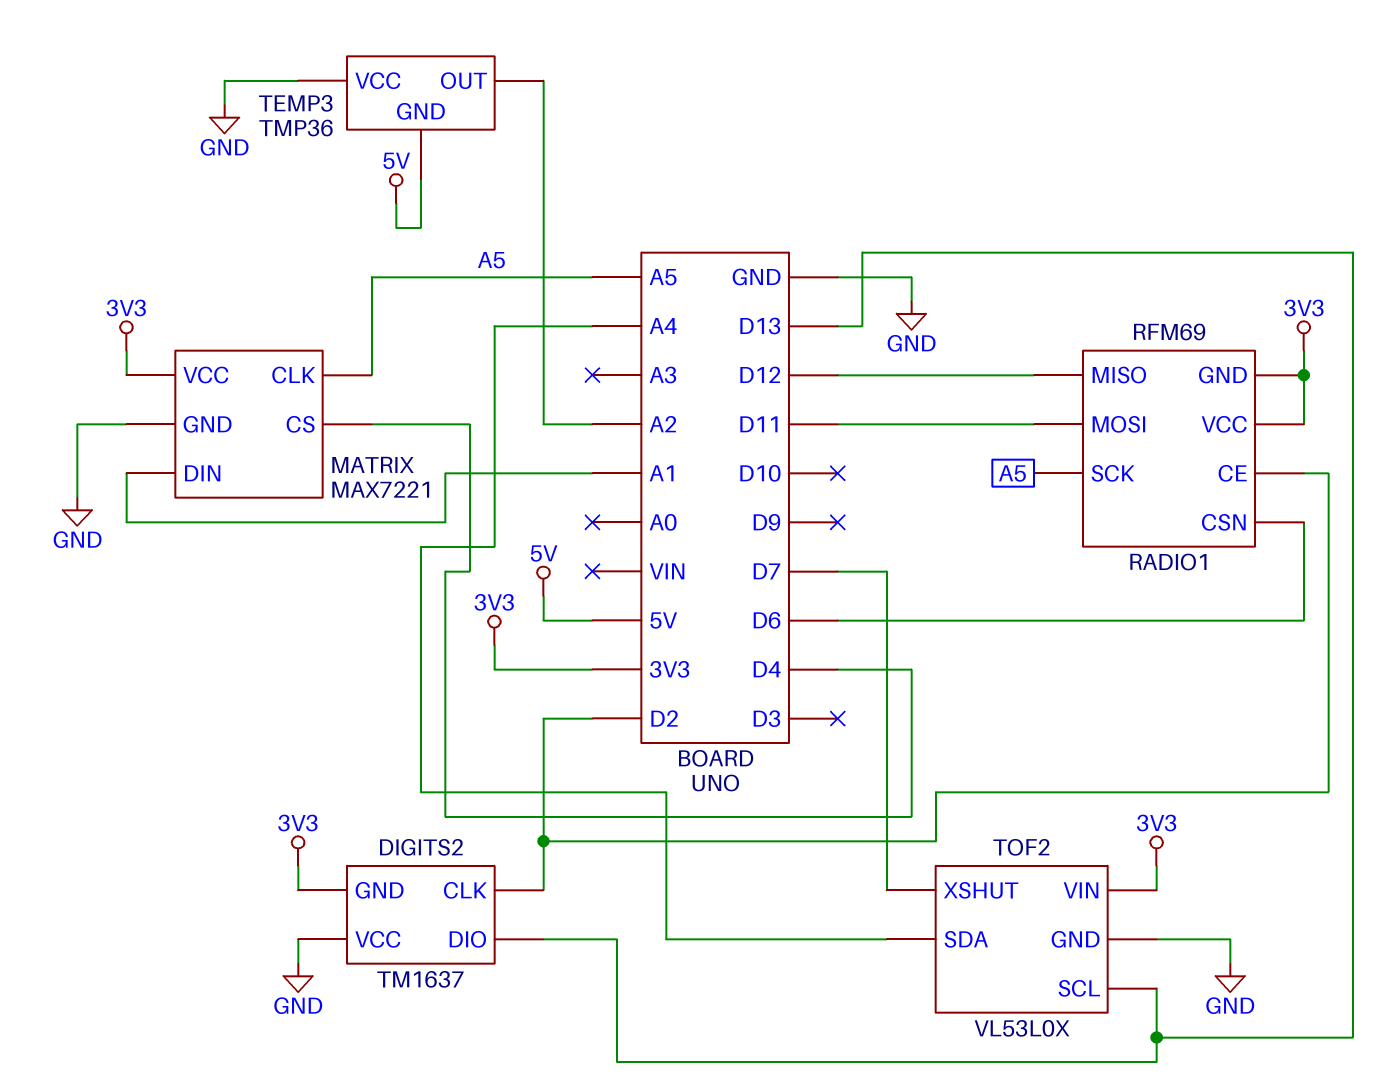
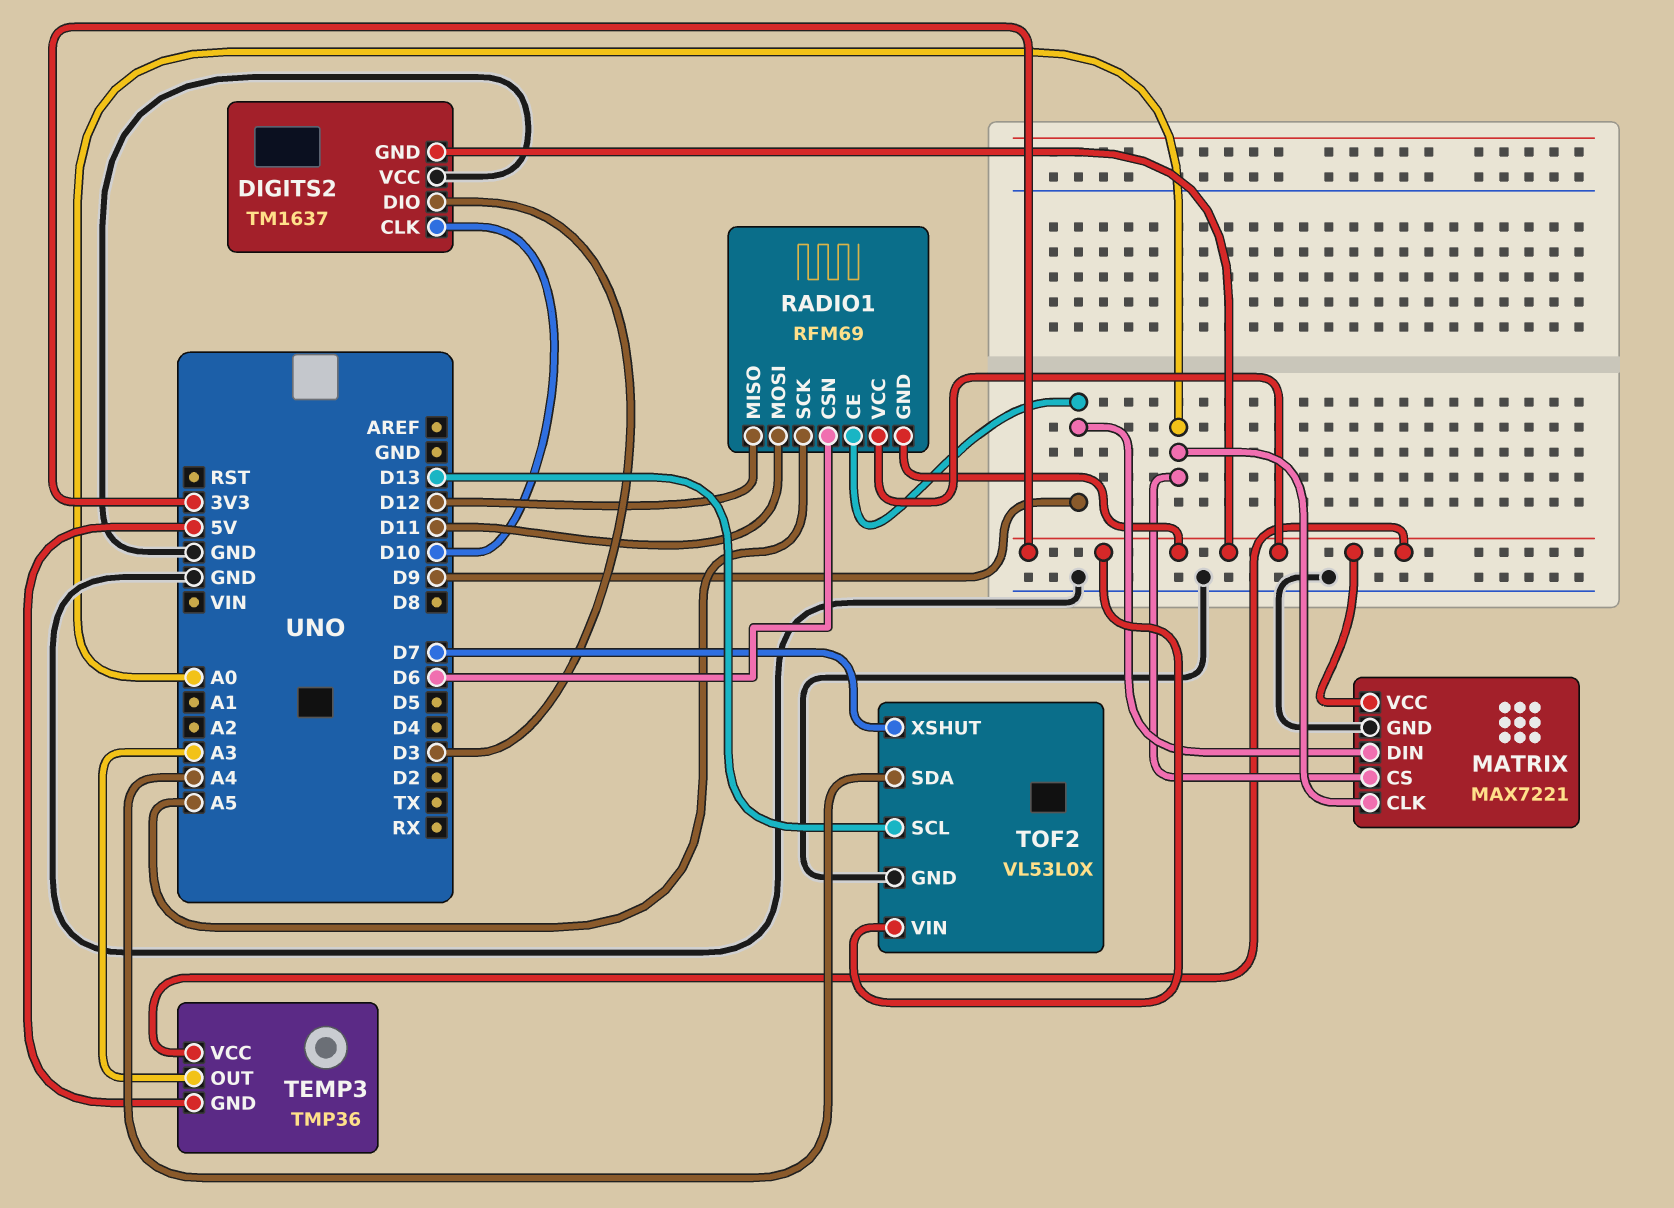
DIGITS2 pin CLK: D2 -> D10
DIGITS2 pin DIO: D13 -> D3
MATRIX pin CLK: A5 -> A0
MATRIX pin CS: D4 -> A0
MATRIX pin DIN: A1 -> D9
RADIO1 pin CE: D2 -> D9
TEMP3 pin OUT: A2 -> A3
TEMP3 pin VCC: GND -> 3V3

